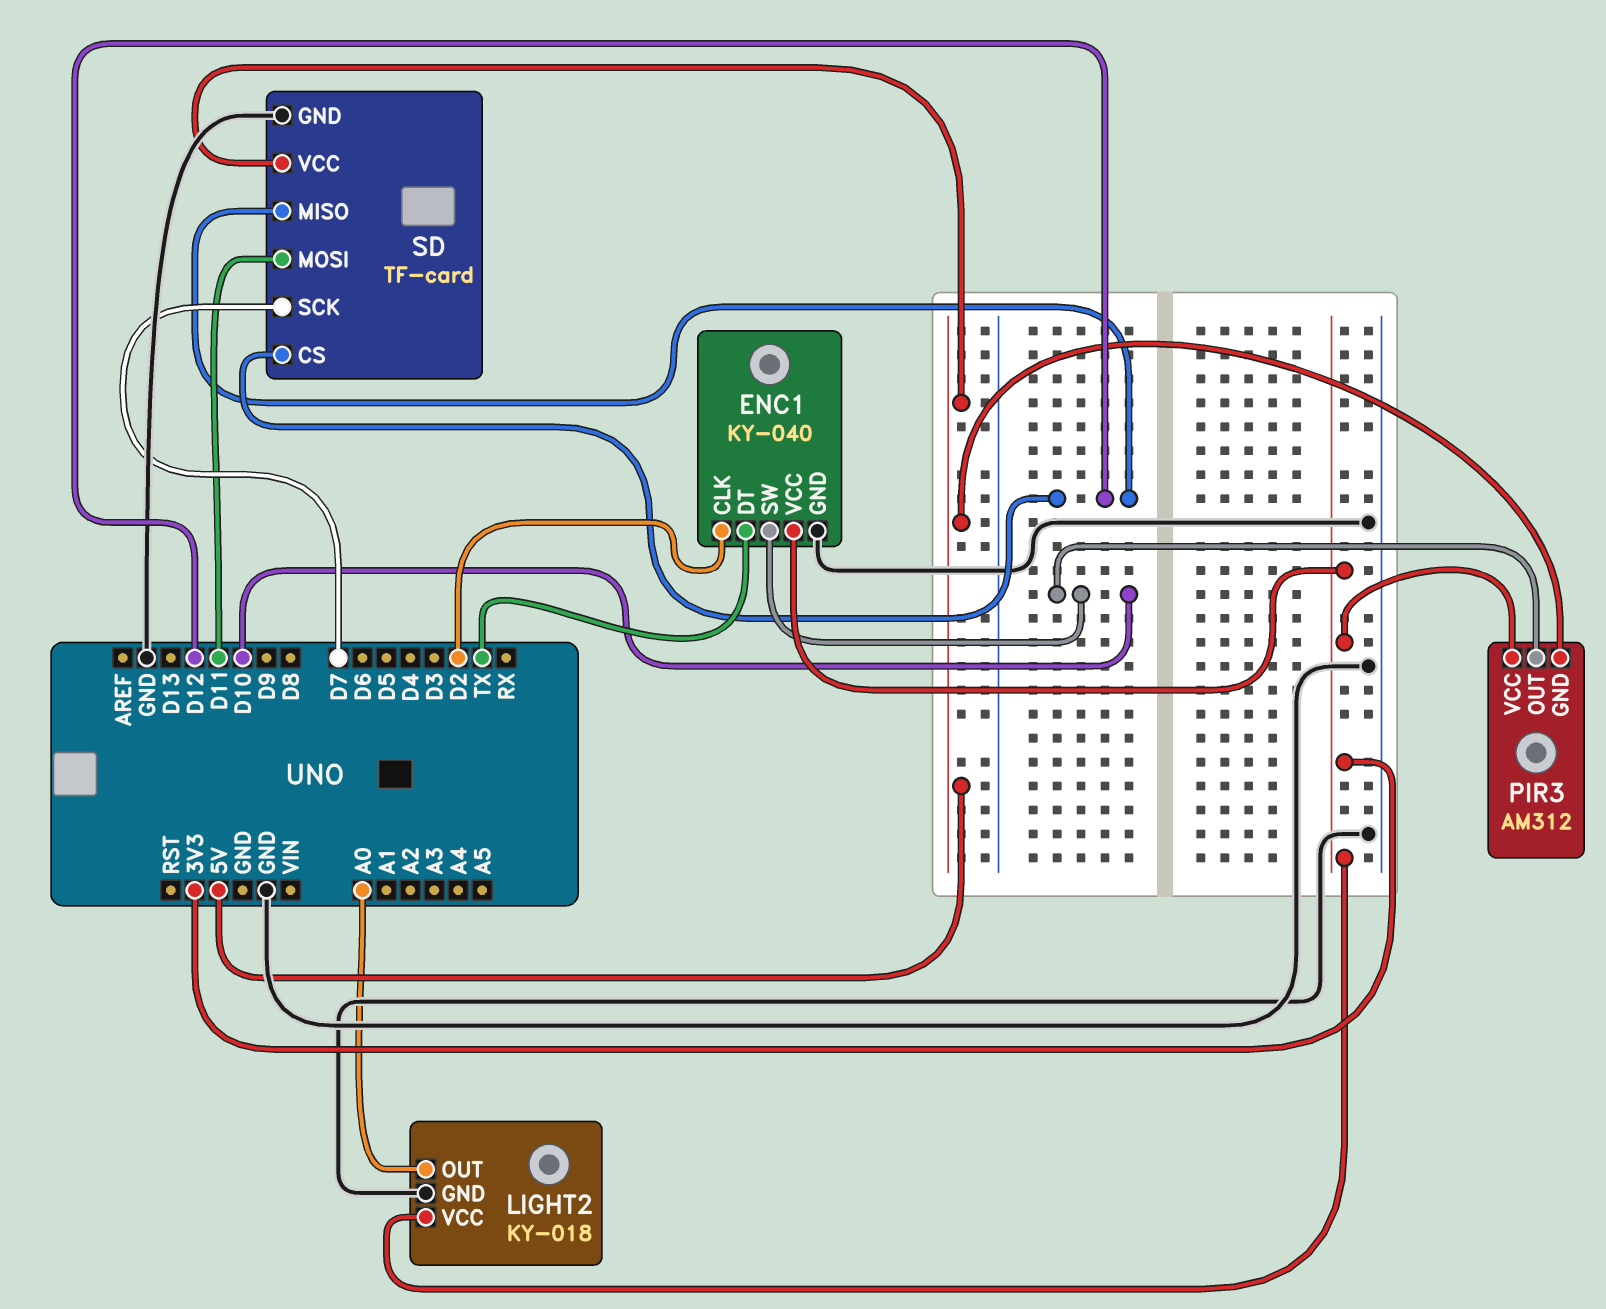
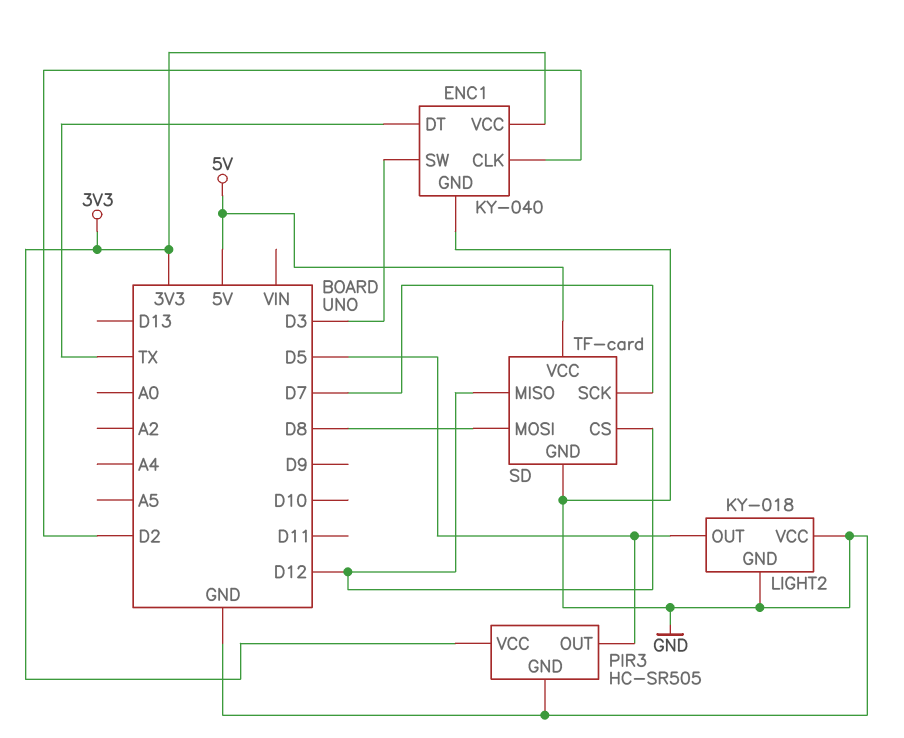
ENC1 pin SW: D10 -> D3
LIGHT2 pin OUT: A0 -> D5
LIGHT2 pin VCC: 3V3 -> GND
PIR3: AM312 -> HC-SR505
PIR3 pin GND: 5V -> GND
PIR3 pin OUT: D10 -> D5
SD pin MOSI: D11 -> D8

